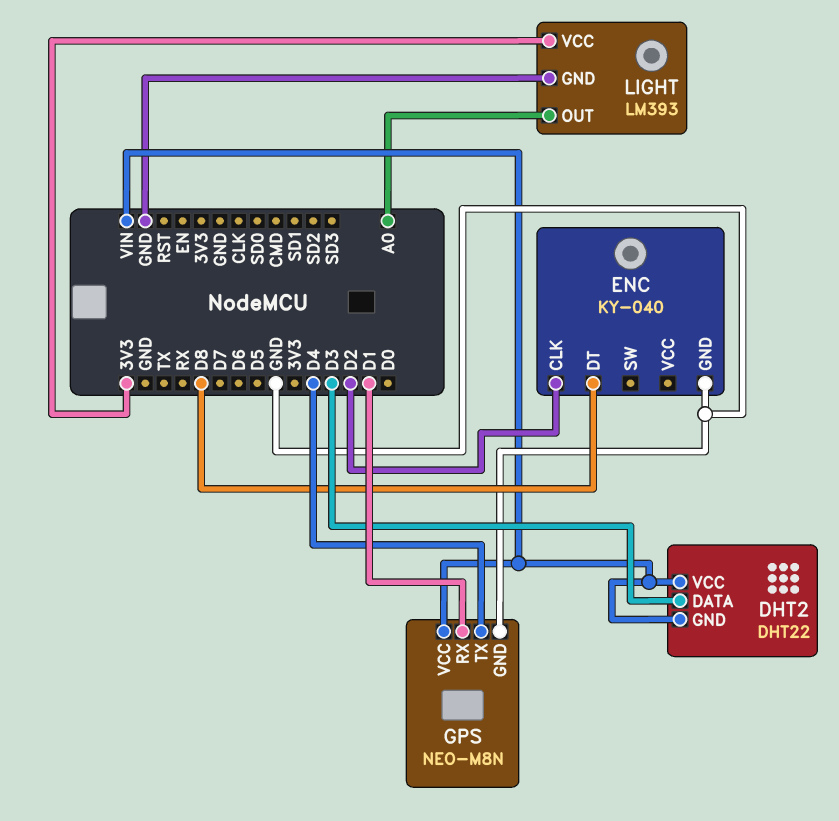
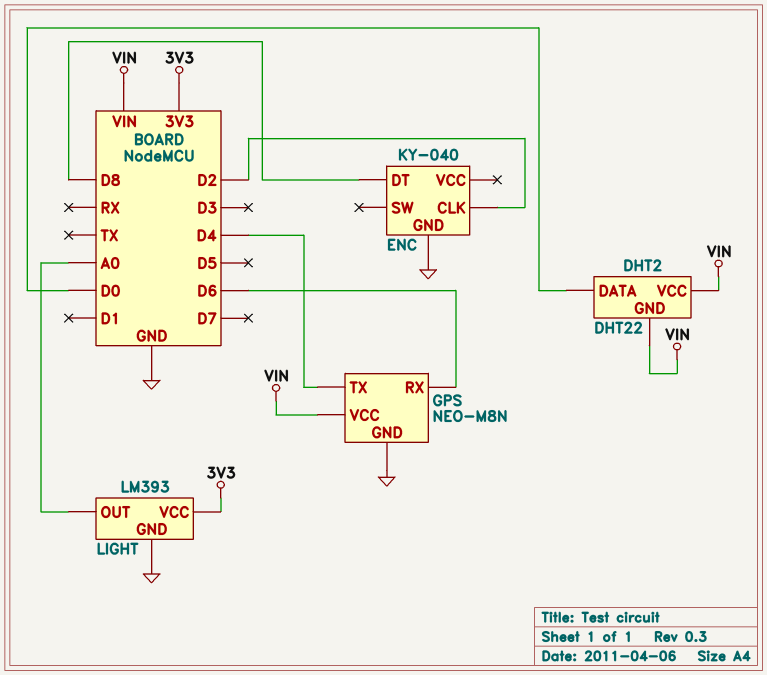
DHT2 pin DATA: D3 -> D0
GPS pin RX: D1 -> D6

